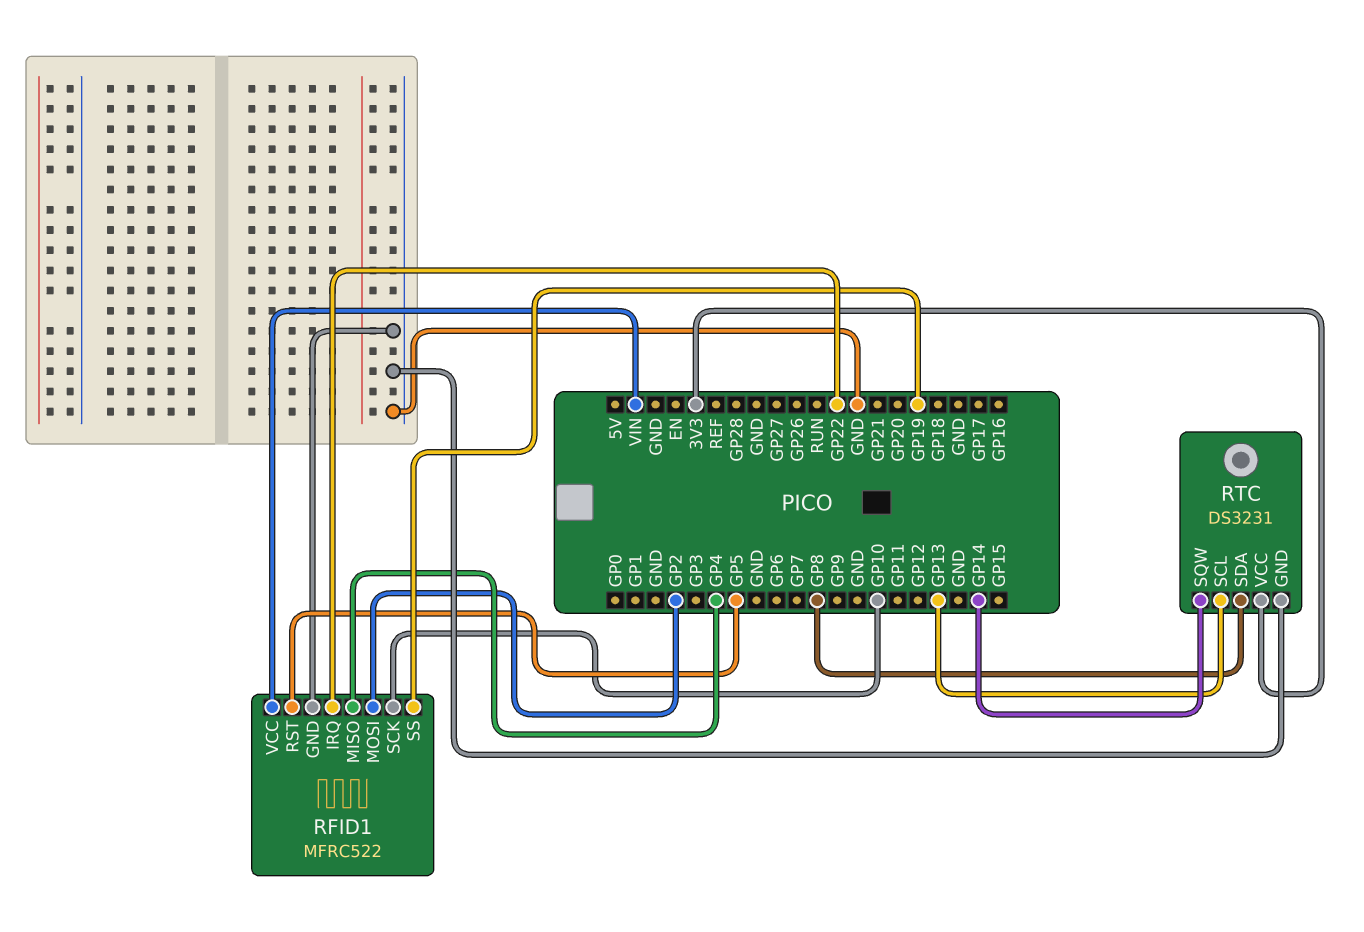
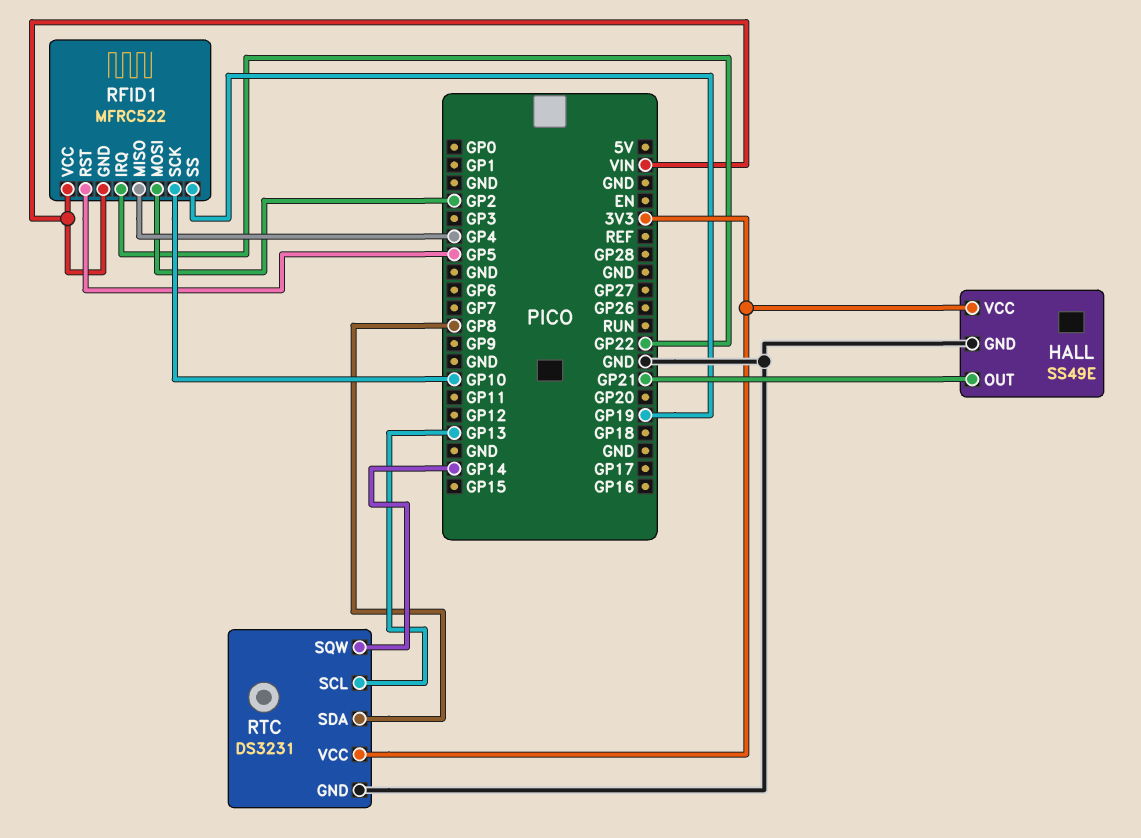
HALL: none -> SS49E
HALL pin GND: none -> GND
HALL pin OUT: none -> GP21
HALL pin VCC: none -> 3V3
RFID1 pin GND: GND -> VIN

